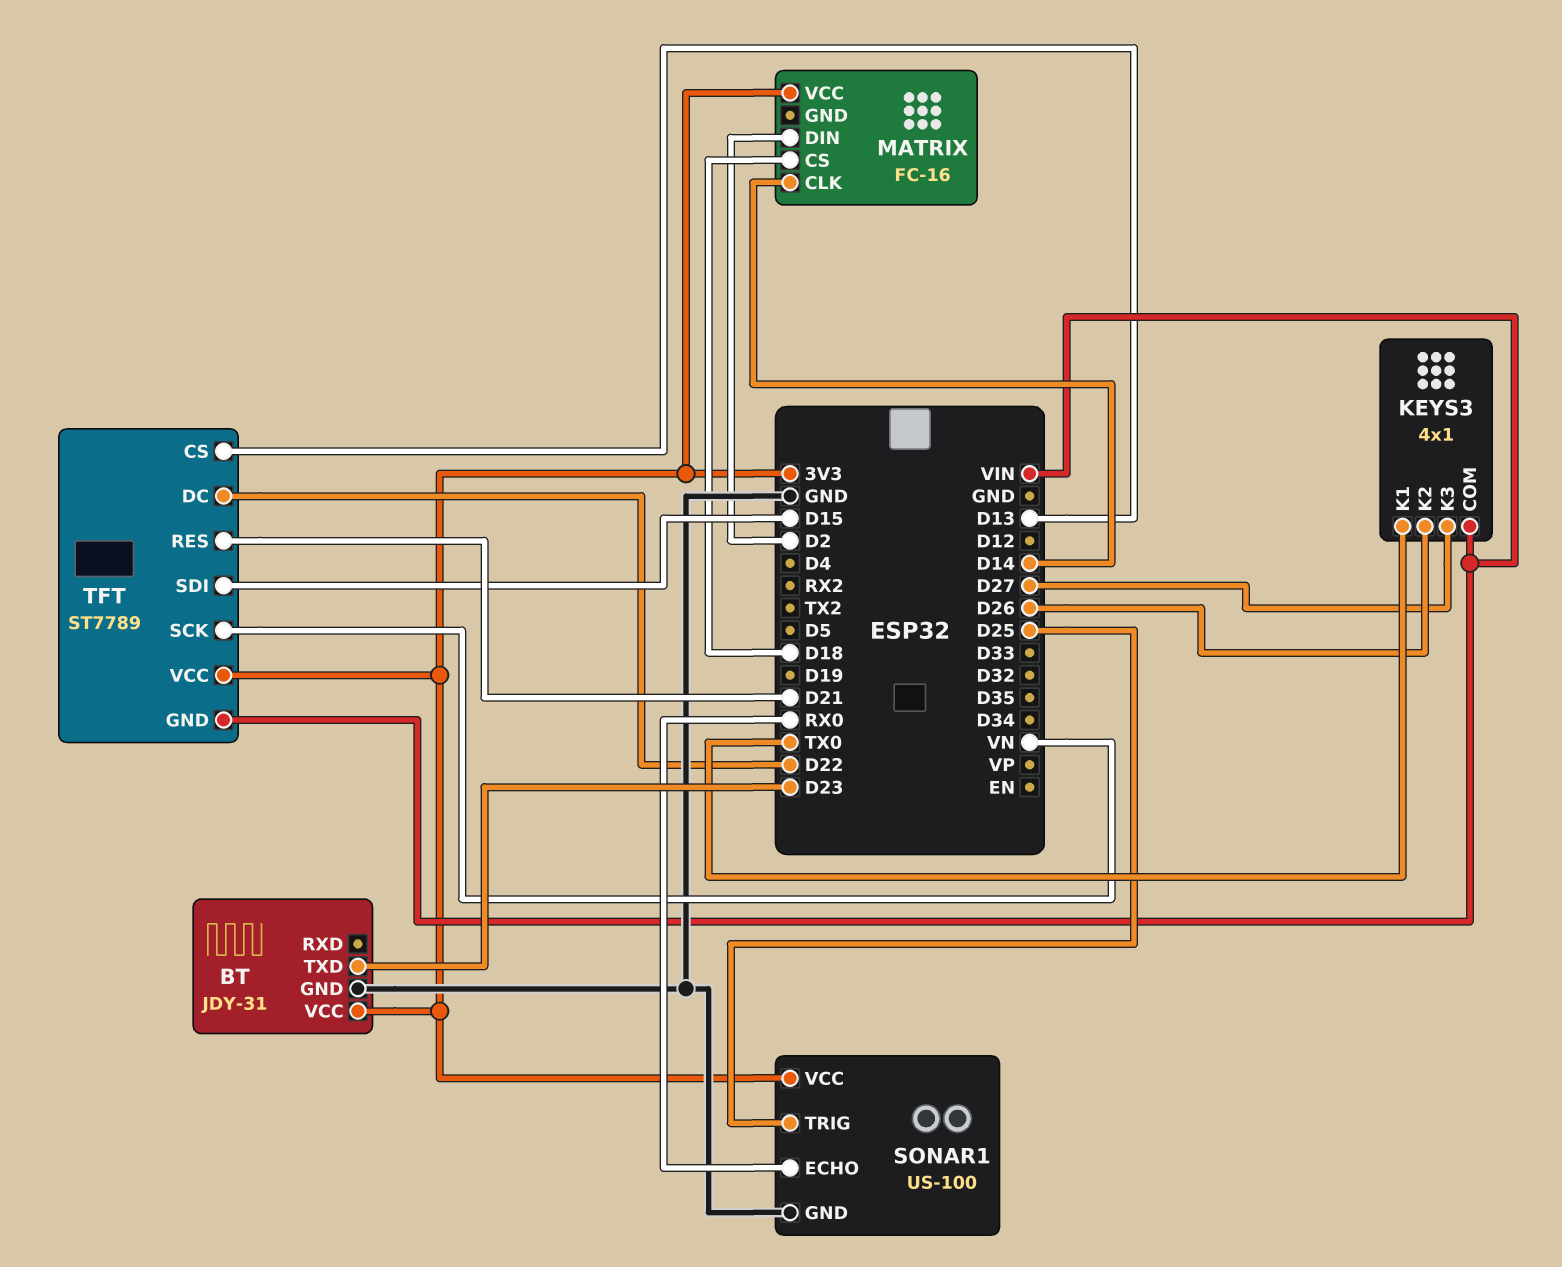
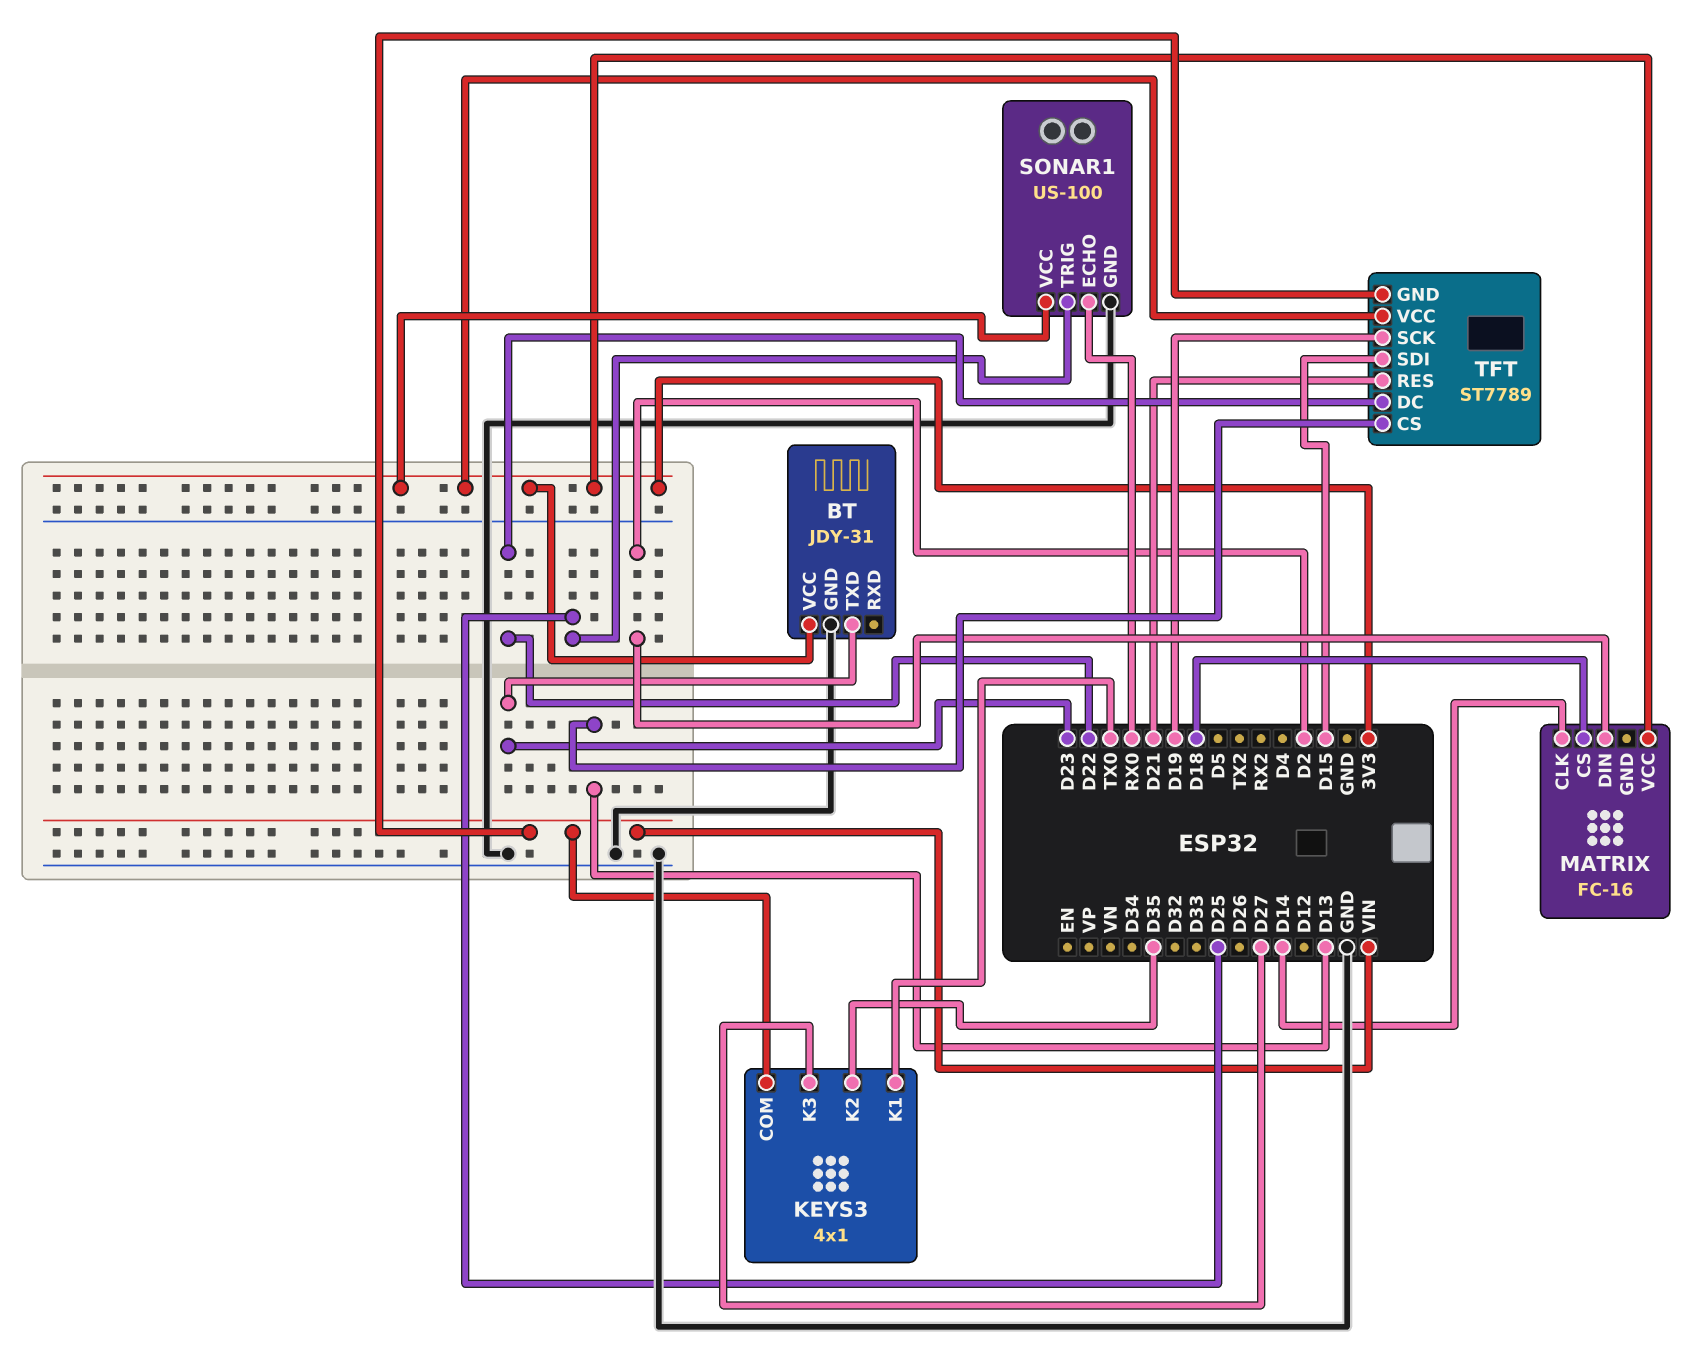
KEYS3 pin K2: D26 -> D35
TFT pin SCK: VN -> D19

